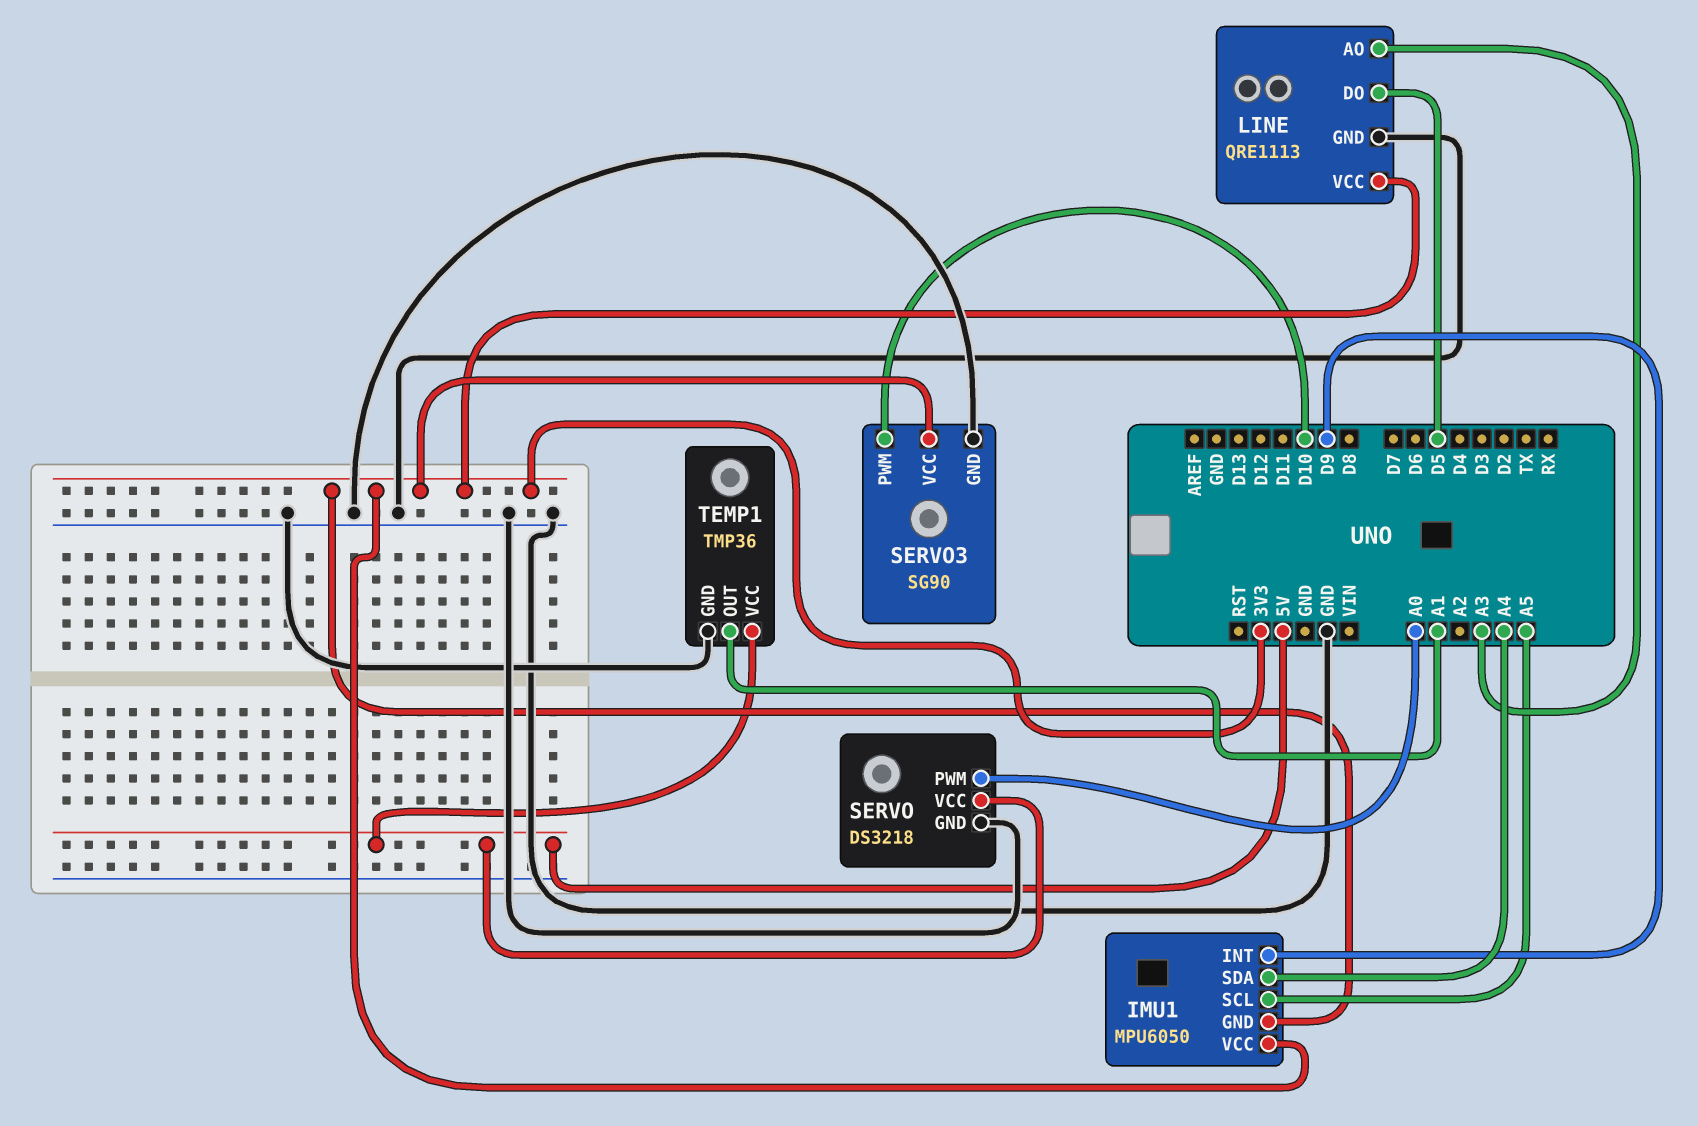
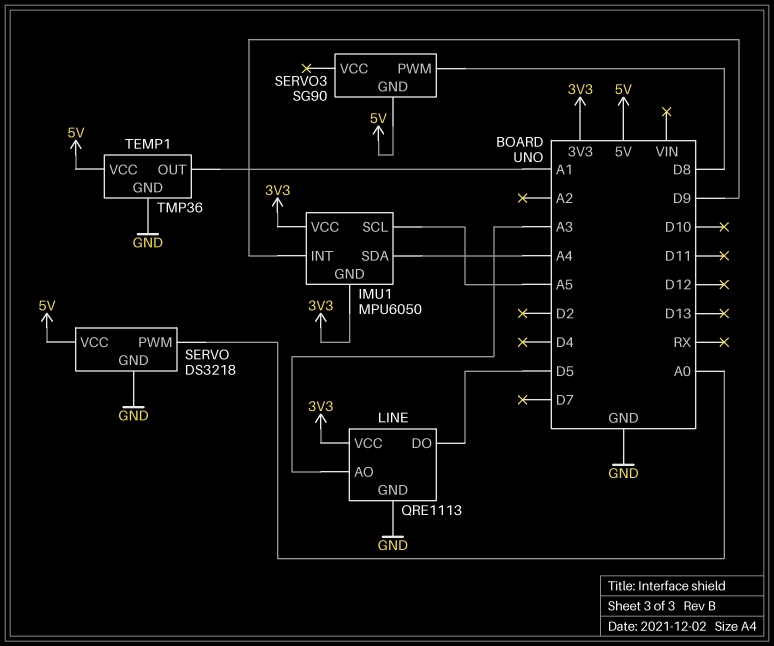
SERVO3 pin GND: GND -> 5V
SERVO3 pin PWM: D10 -> D8
SERVO3 pin VCC: 3V3 -> none

